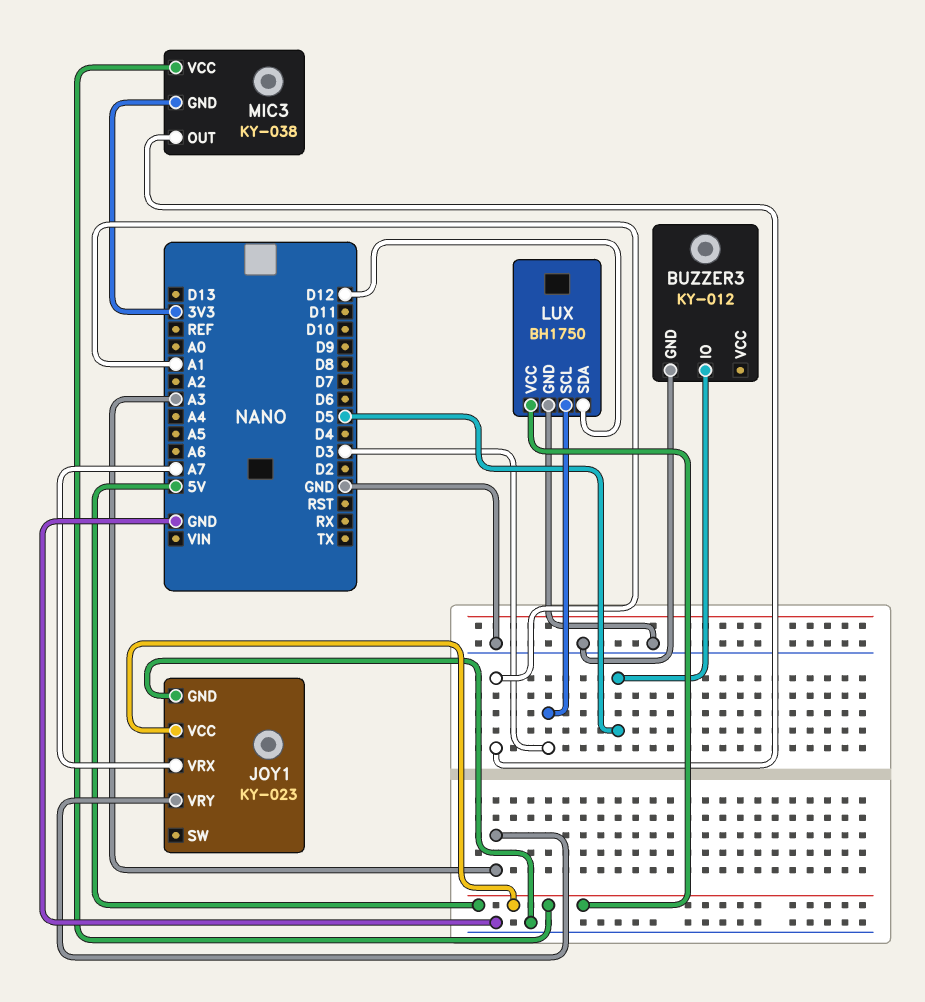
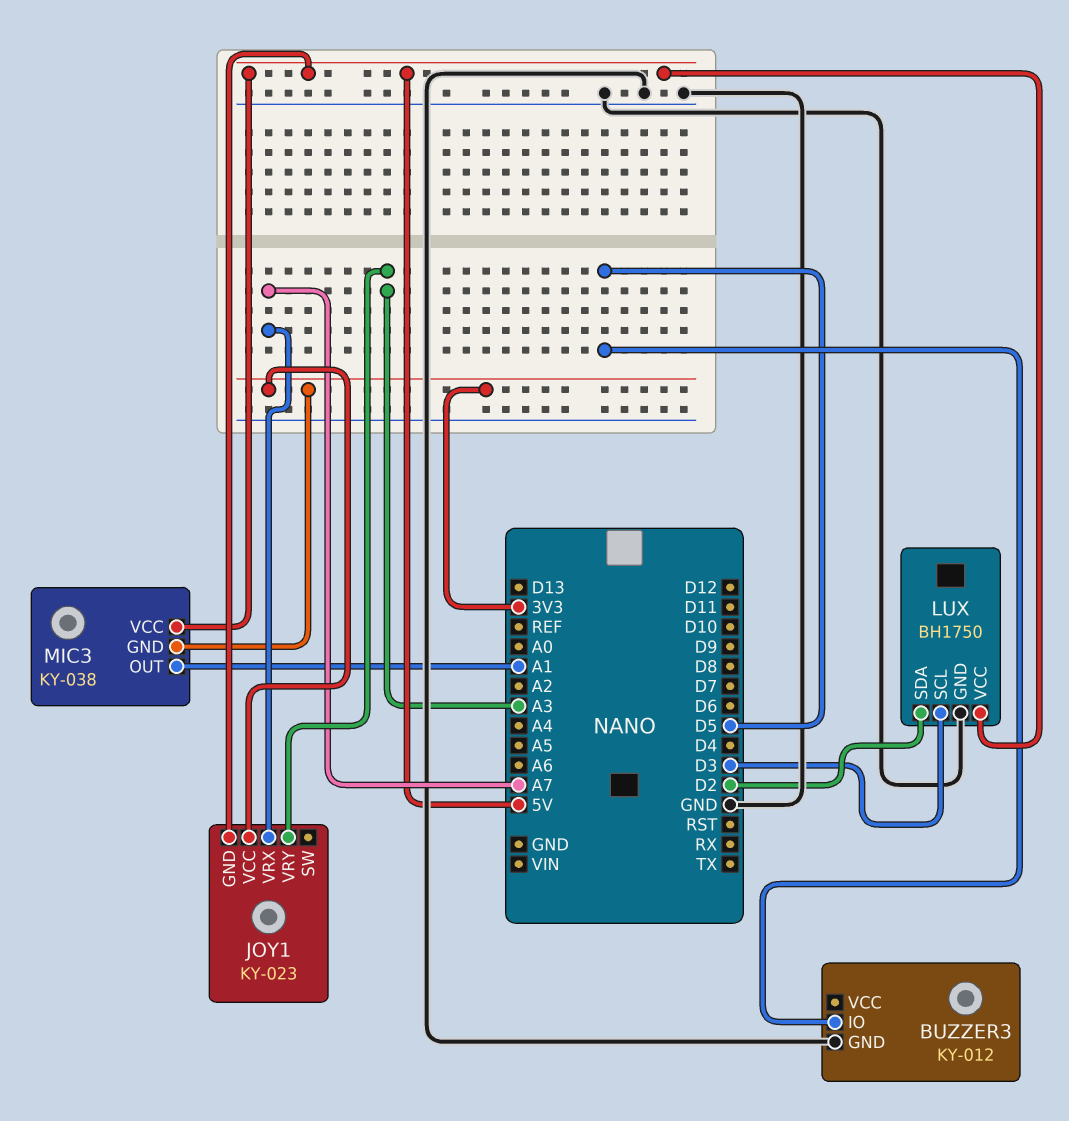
JOY1 pin GND: GND -> 5V
JOY1 pin VCC: 5V -> 3V3
LUX pin SDA: D12 -> D2

